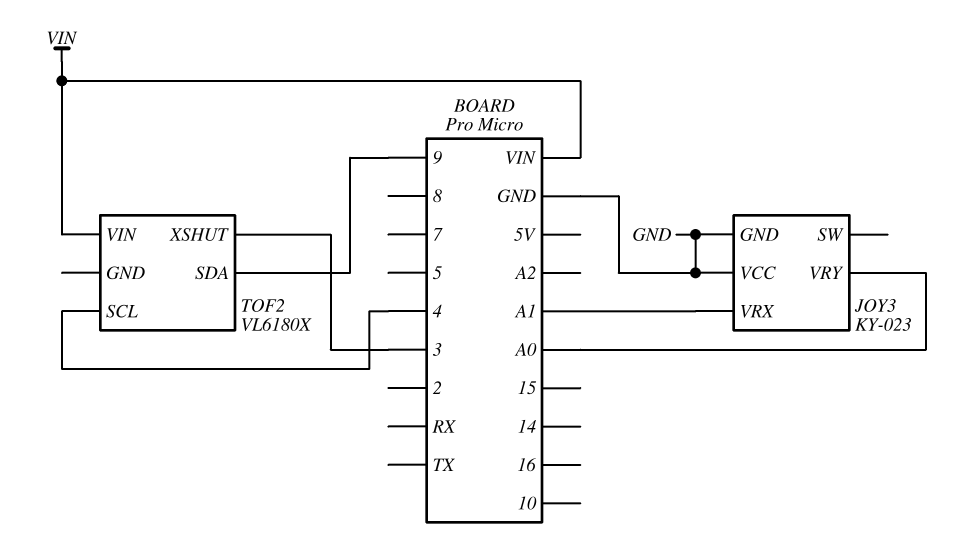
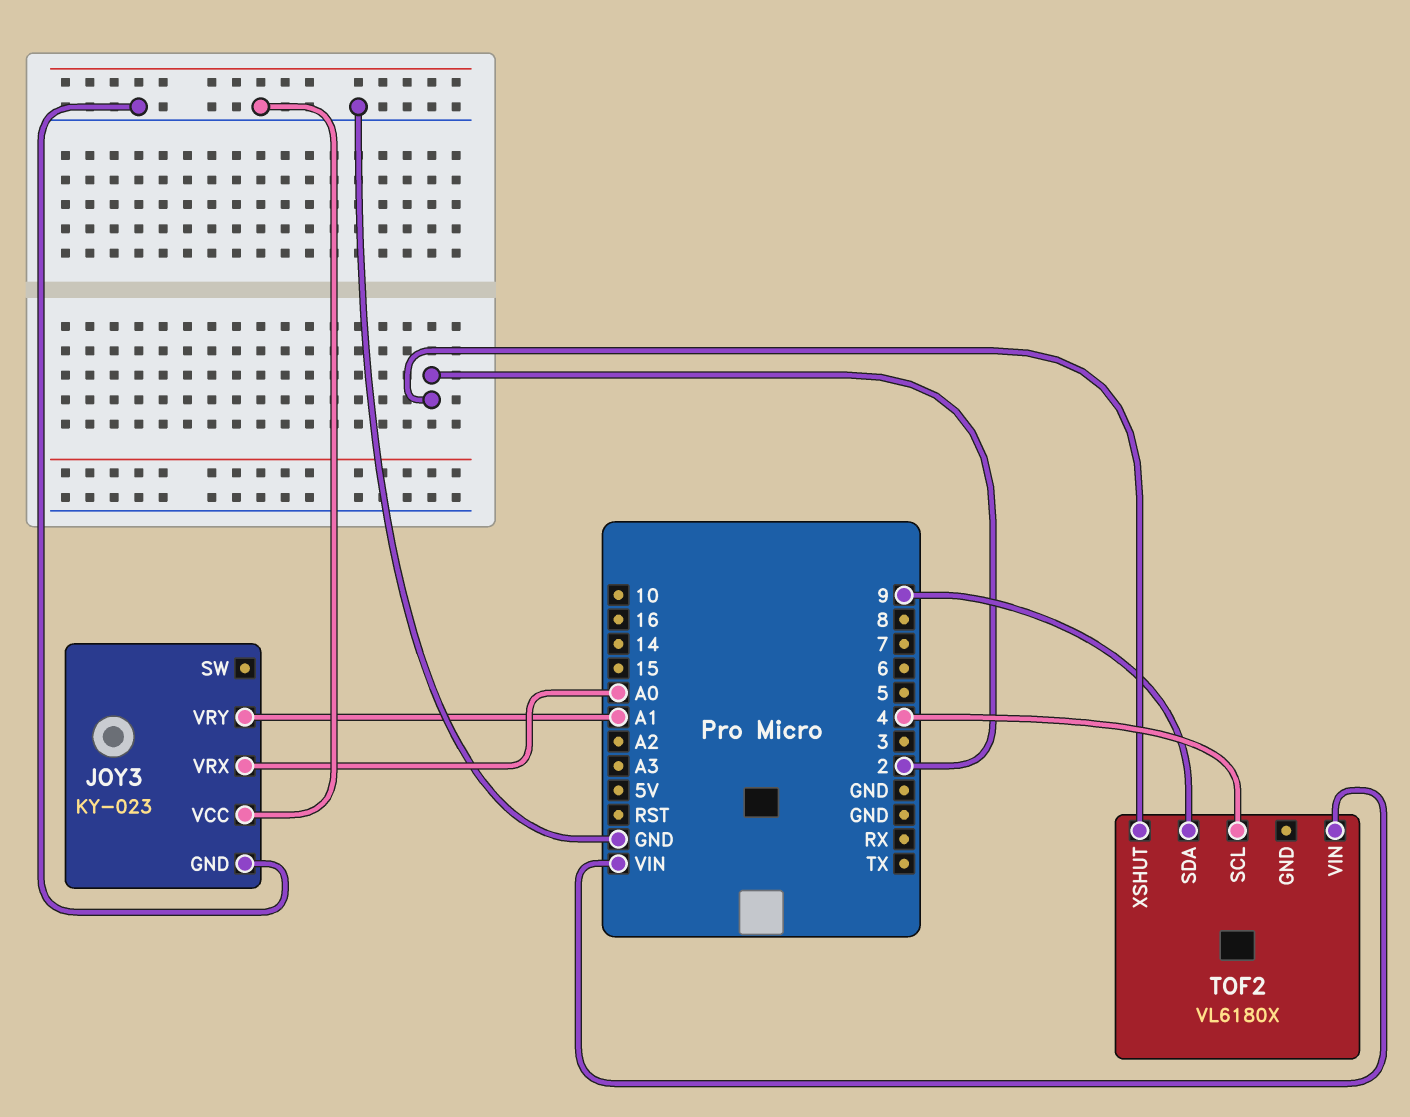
JOY3 pin VRX: A1 -> A0
JOY3 pin VRY: A0 -> A1
TOF2 pin XSHUT: 3 -> 2

